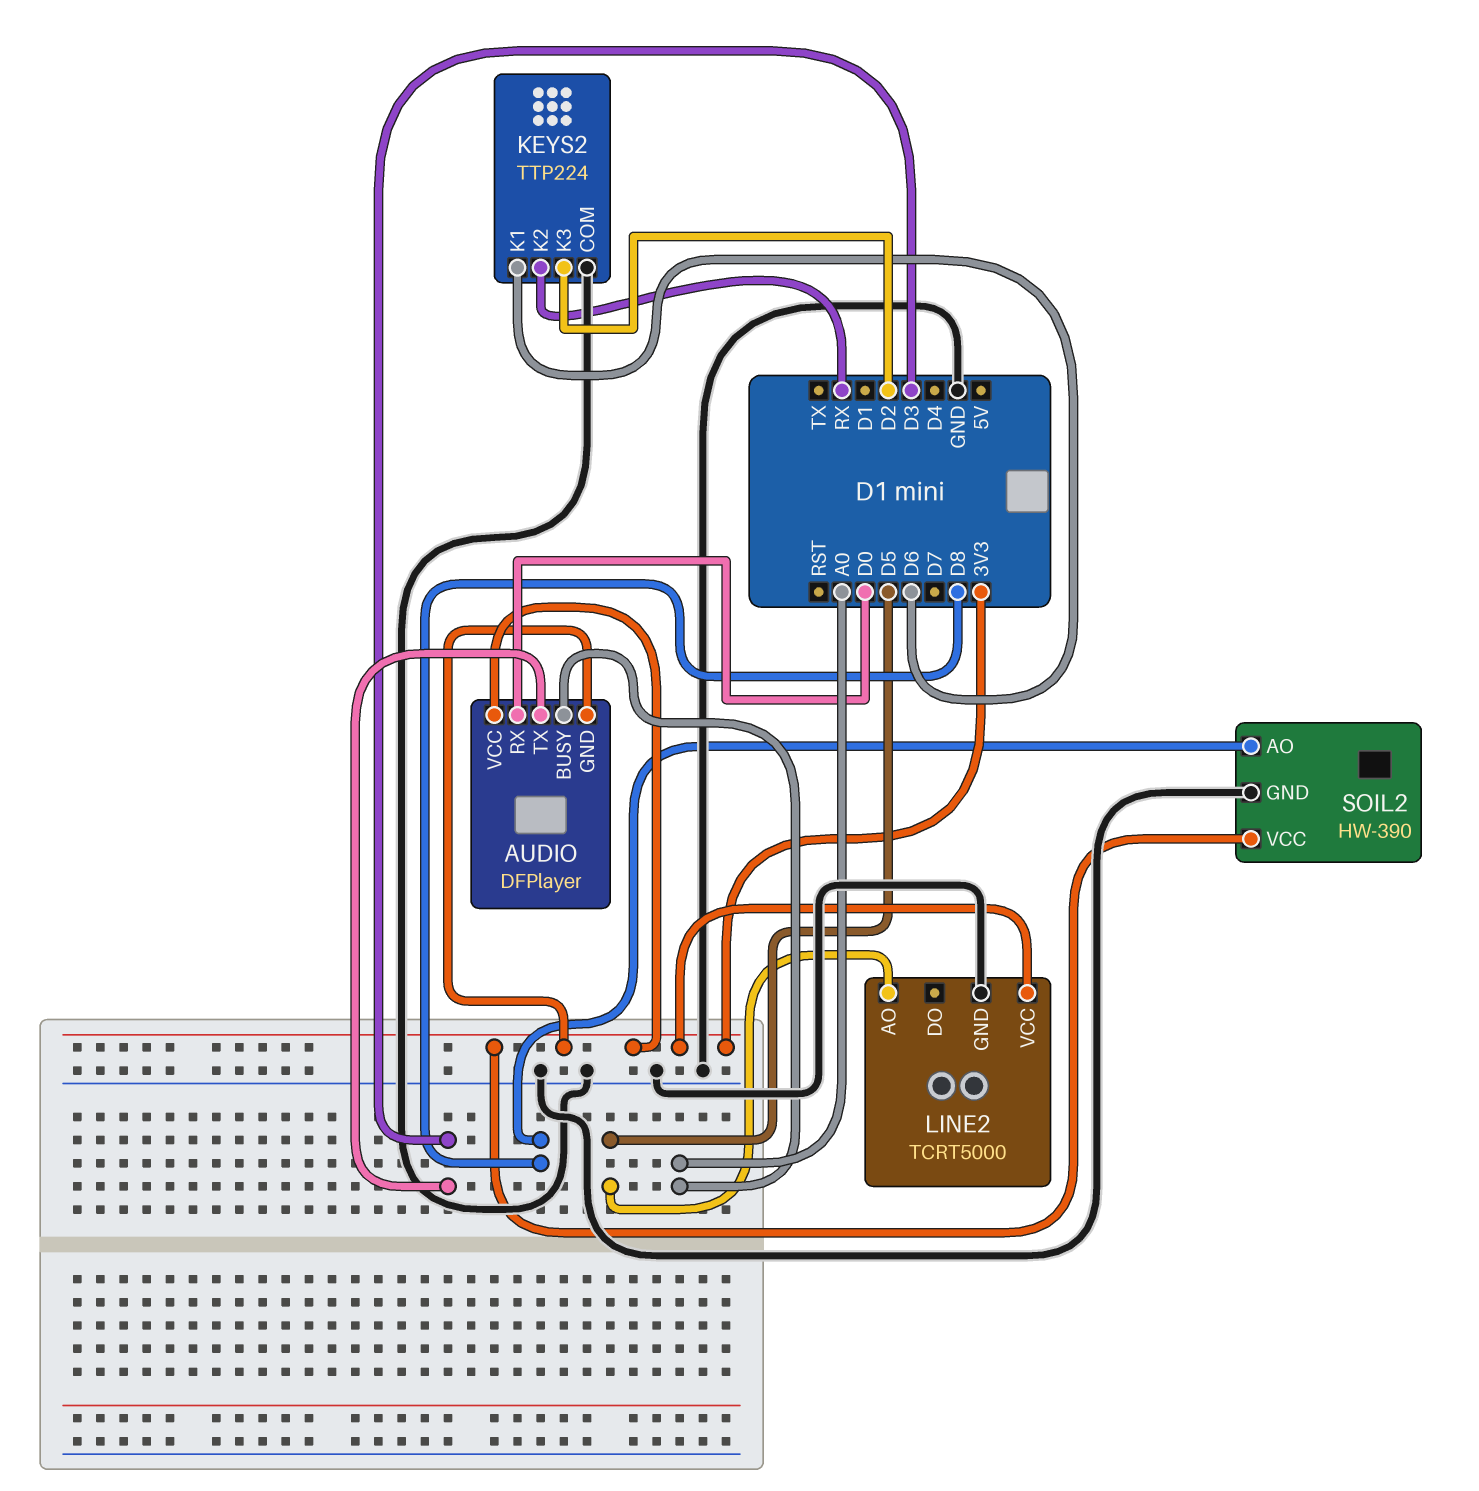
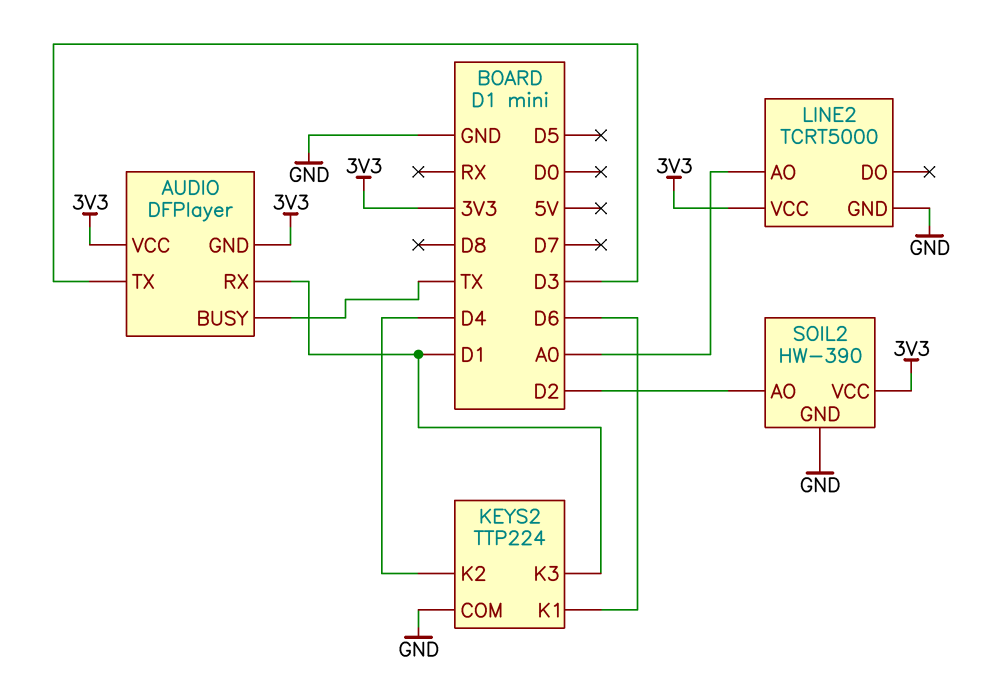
AUDIO pin BUSY: A0 -> TX
AUDIO pin RX: D0 -> D1
KEYS2 pin K2: RX -> D4
KEYS2 pin K3: D2 -> D1
LINE2 pin AO: D5 -> A0
SOIL2 pin AO: D8 -> D2

